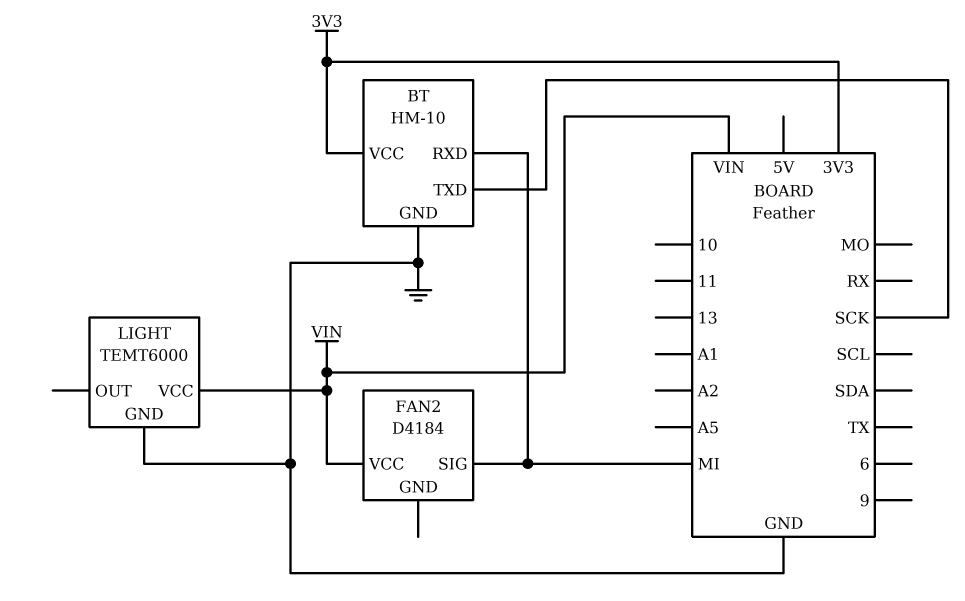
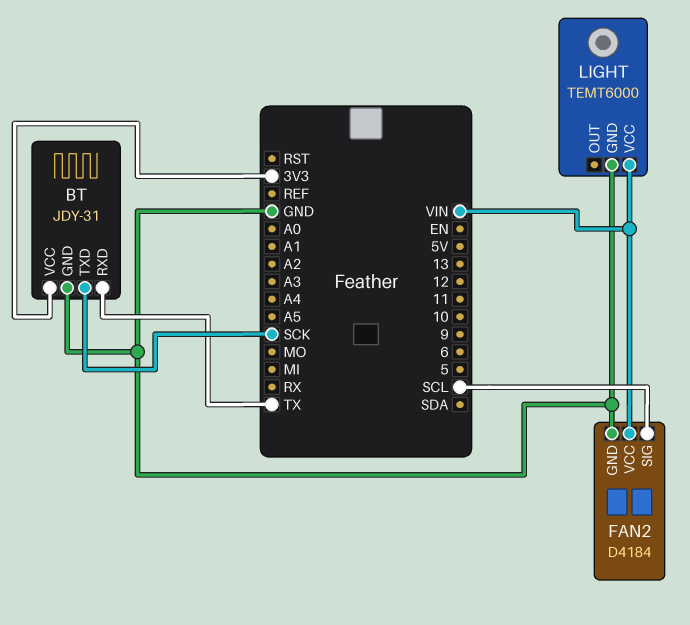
BT: HM-10 -> JDY-31
BT pin RXD: MI -> TX
FAN2 pin GND: none -> GND
FAN2 pin SIG: MI -> SCL

